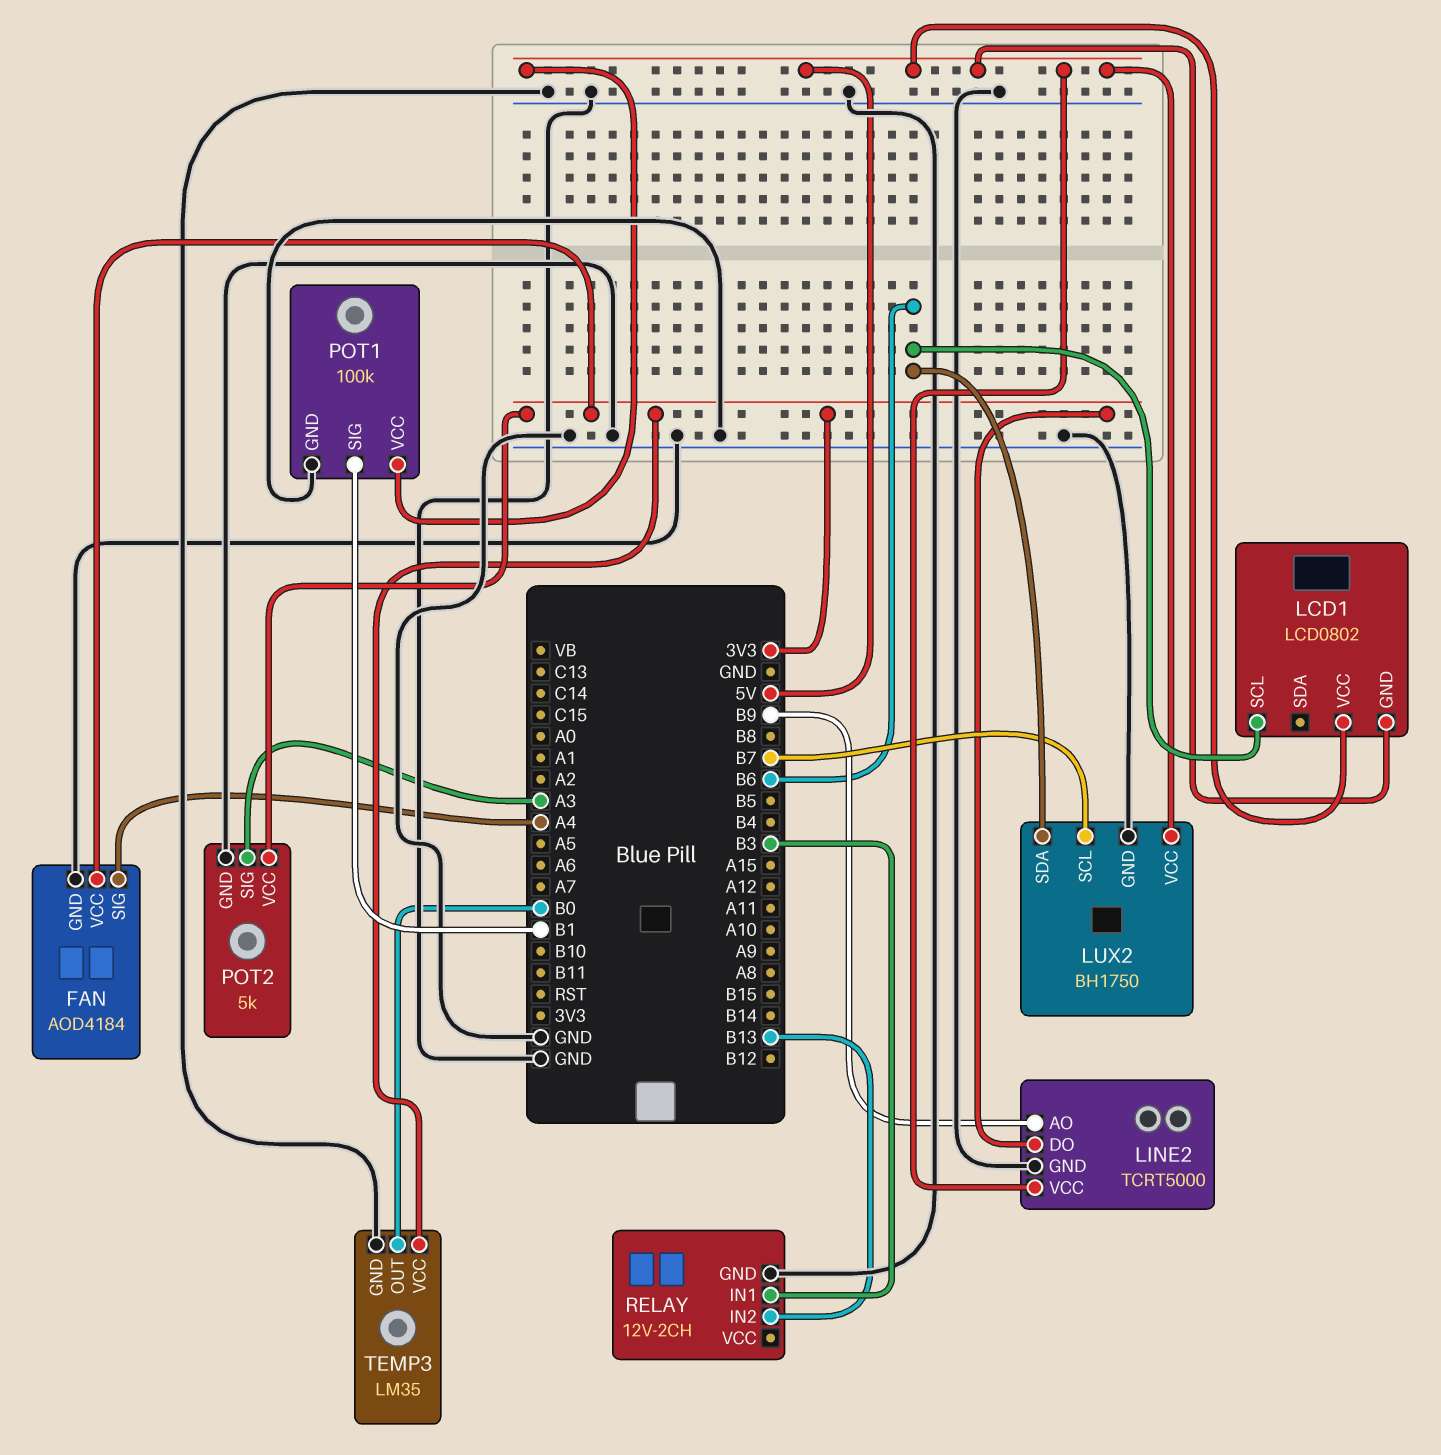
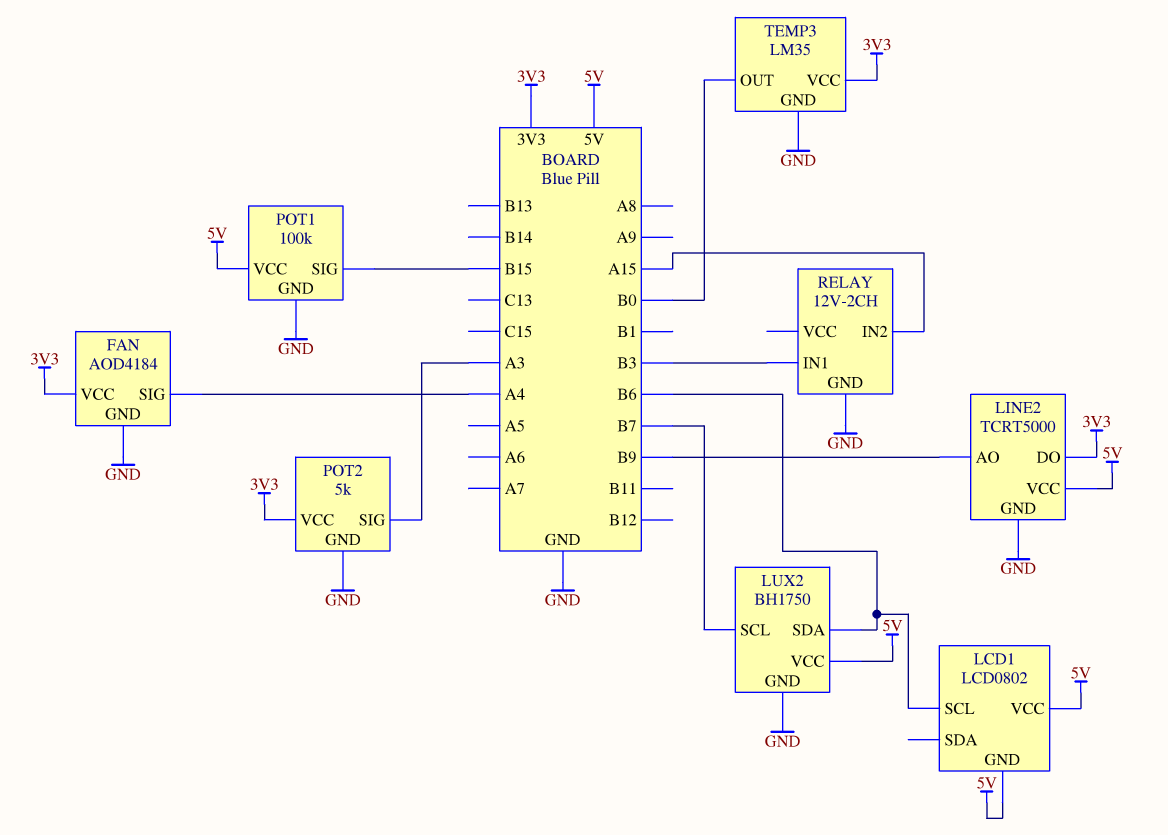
POT1 pin SIG: B1 -> B15
RELAY pin IN2: B13 -> A15

